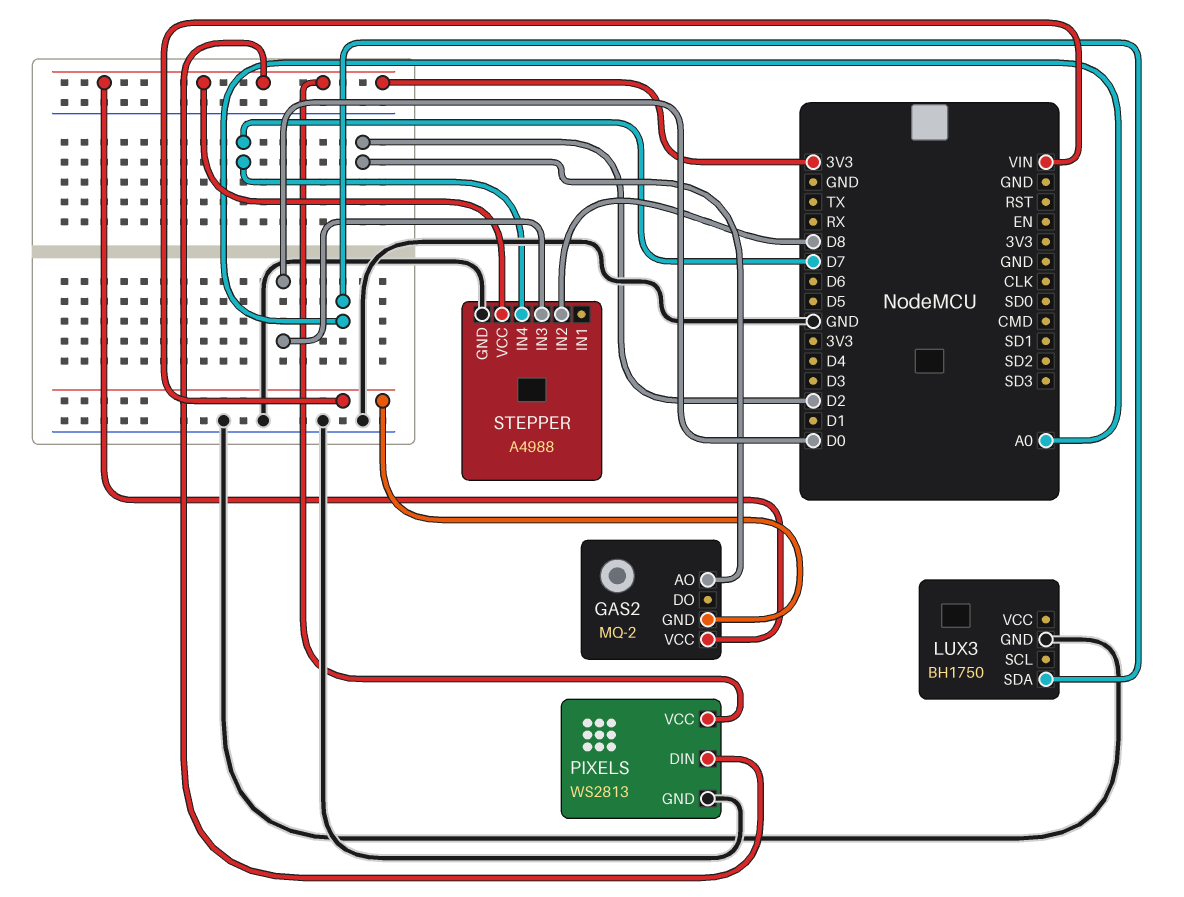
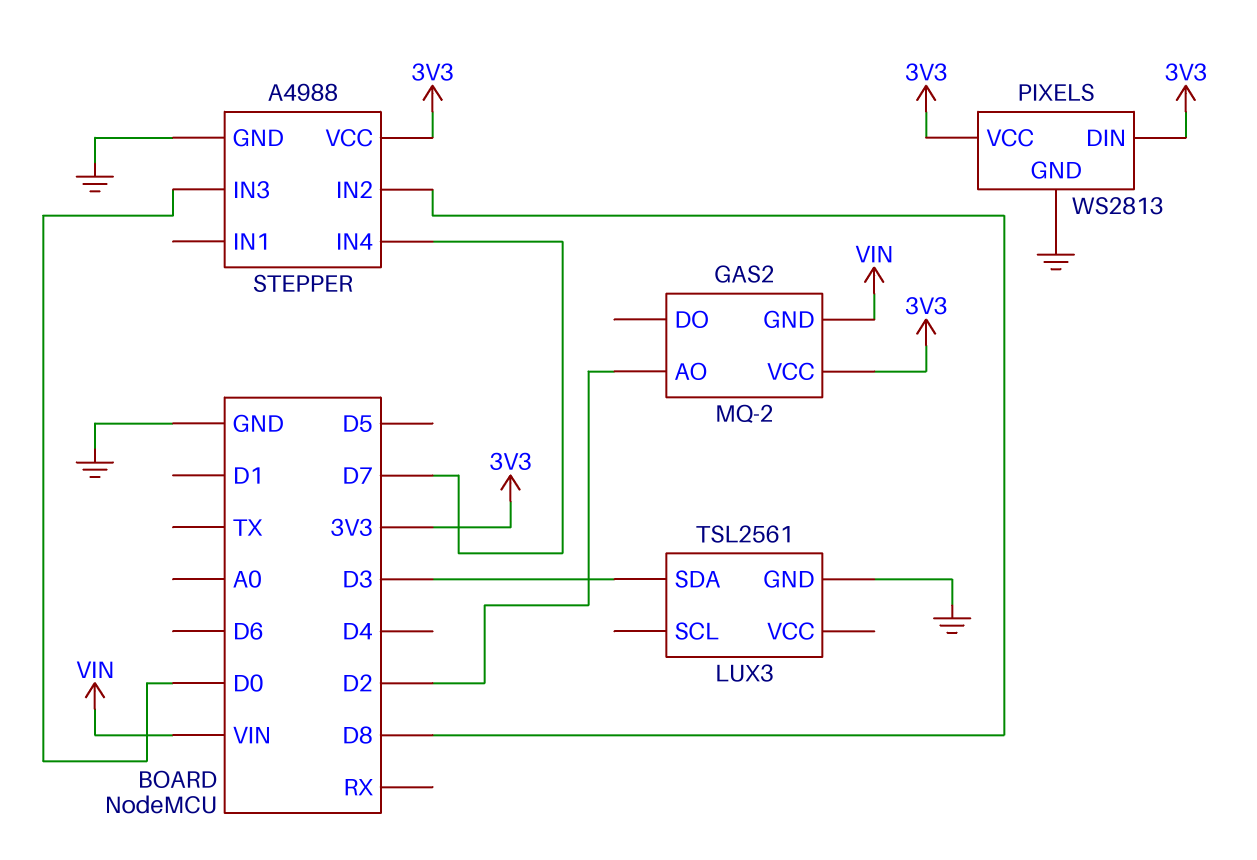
LUX3: BH1750 -> TSL2561
LUX3 pin SDA: A0 -> D3

